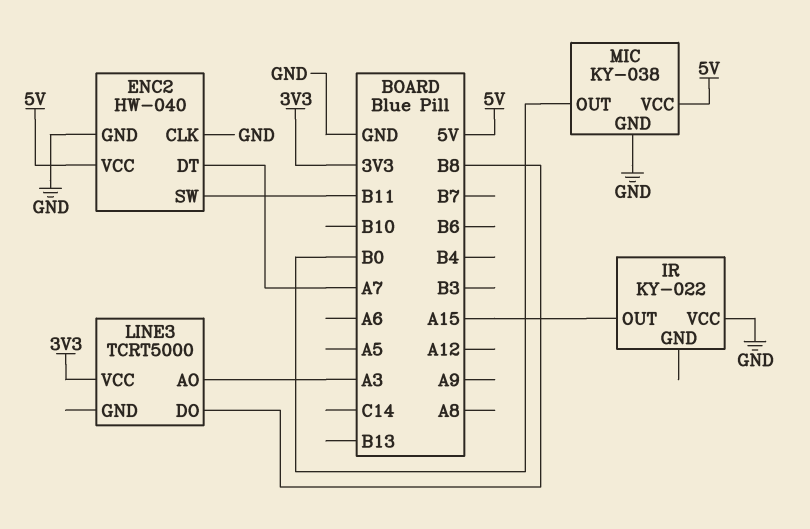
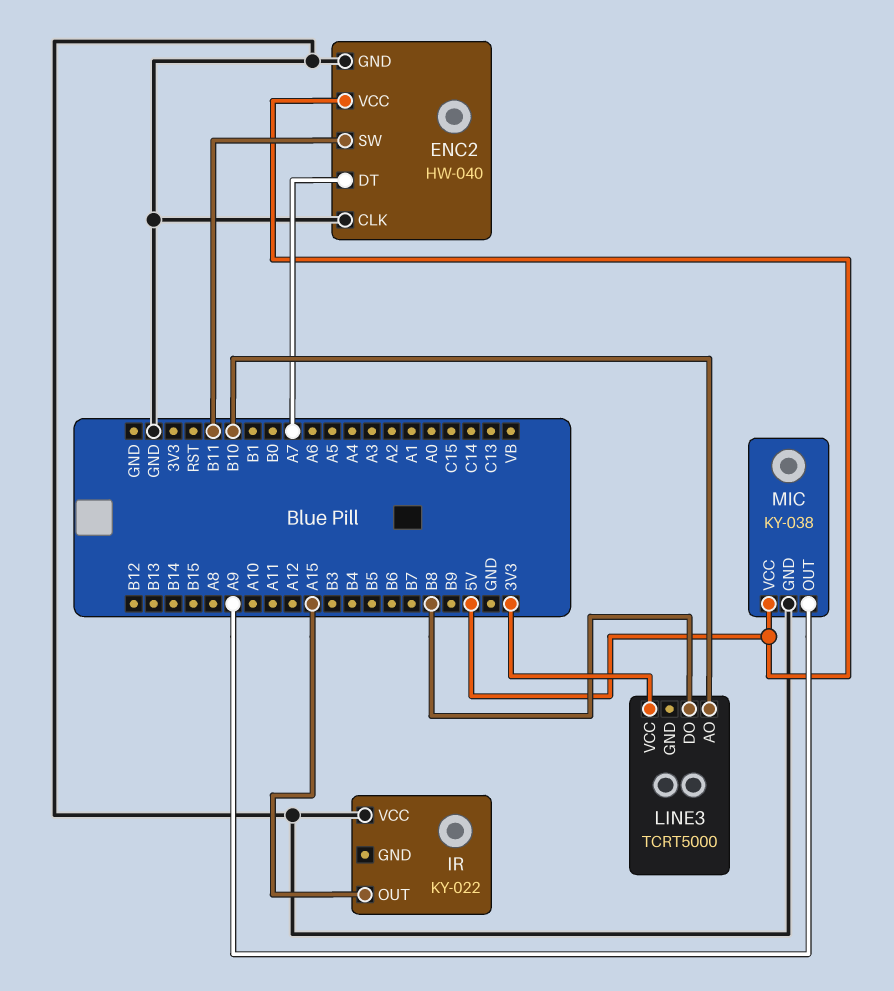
LINE3 pin AO: A3 -> B10
MIC pin OUT: B0 -> A9

